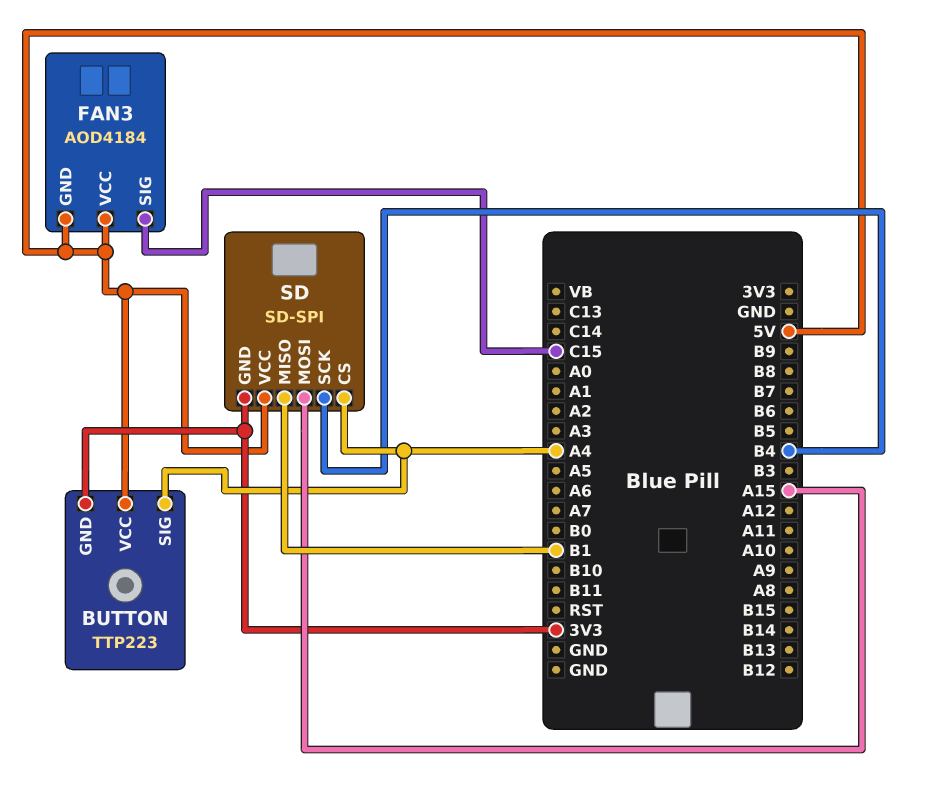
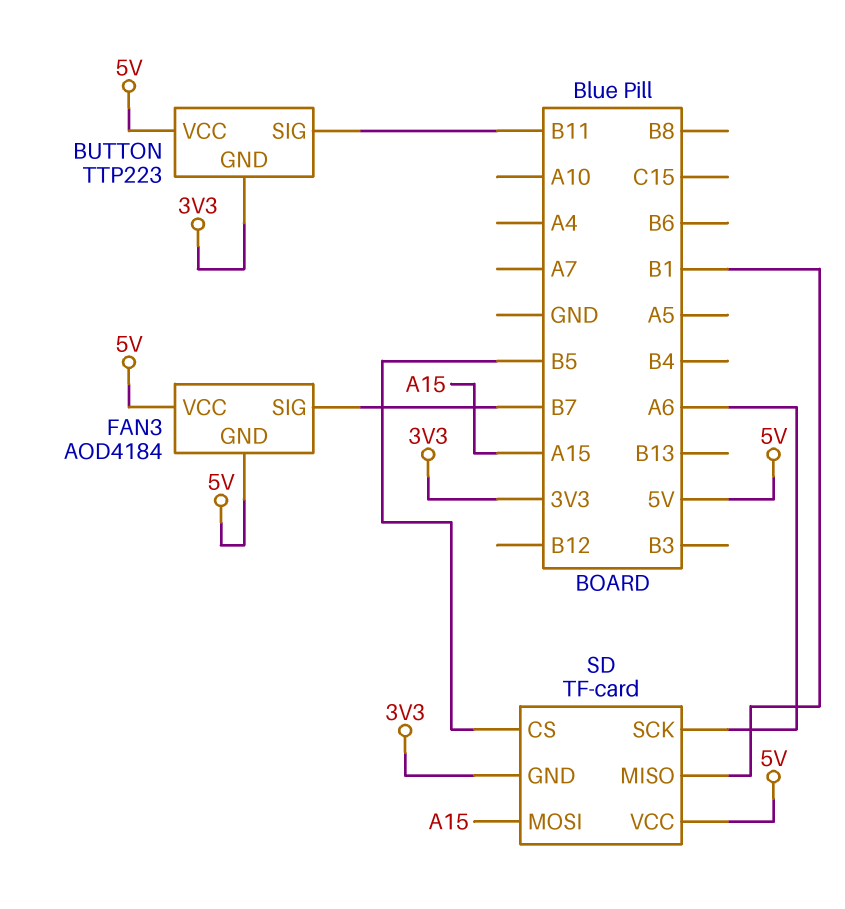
BUTTON pin SIG: A4 -> B11
FAN3 pin SIG: C15 -> B7
SD: SD-SPI -> TF-card
SD pin CS: A4 -> B5
SD pin SCK: B4 -> A6

